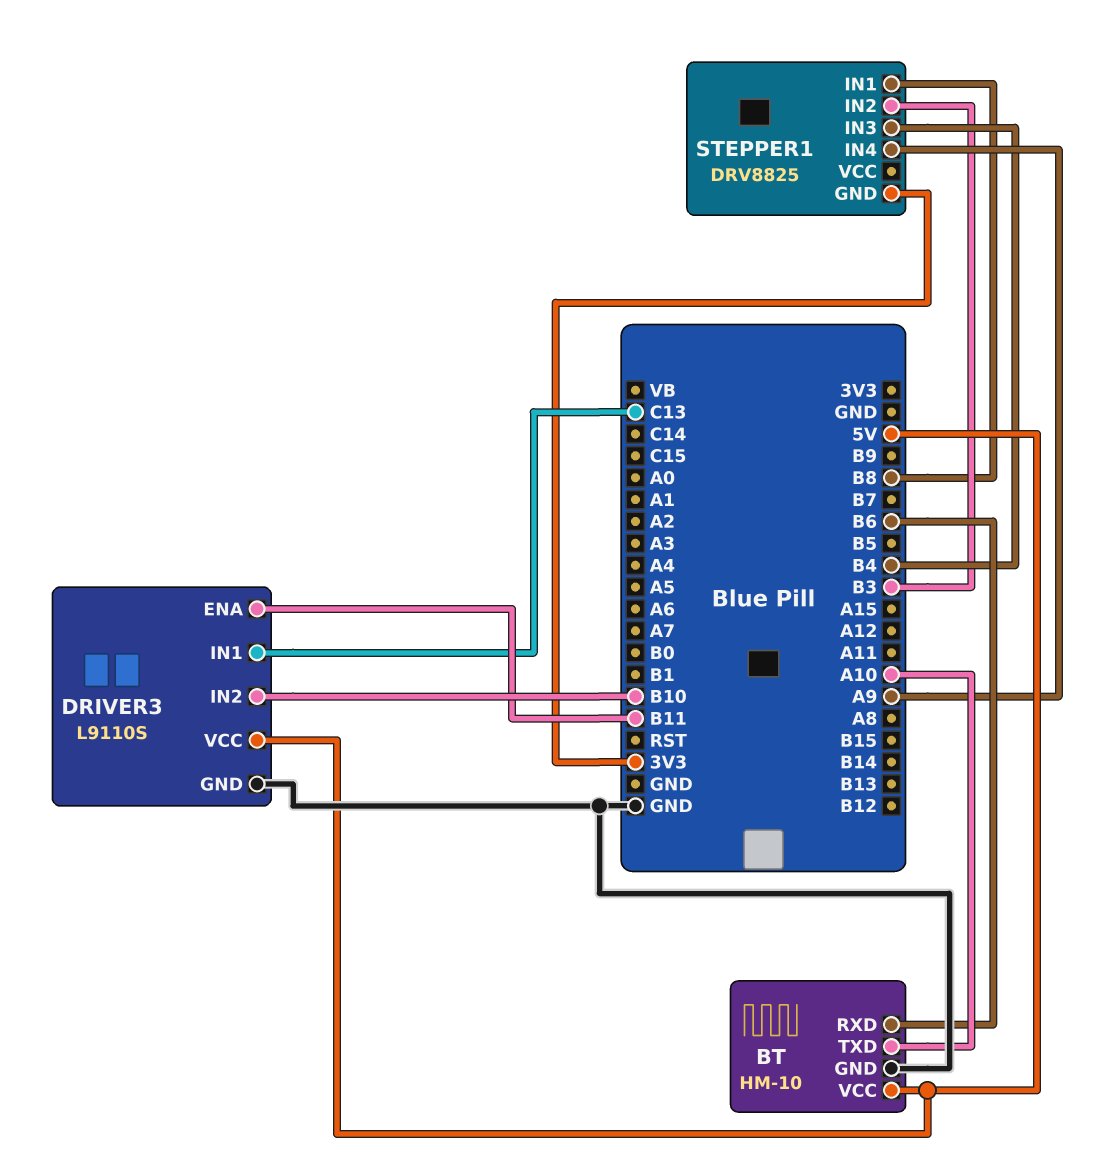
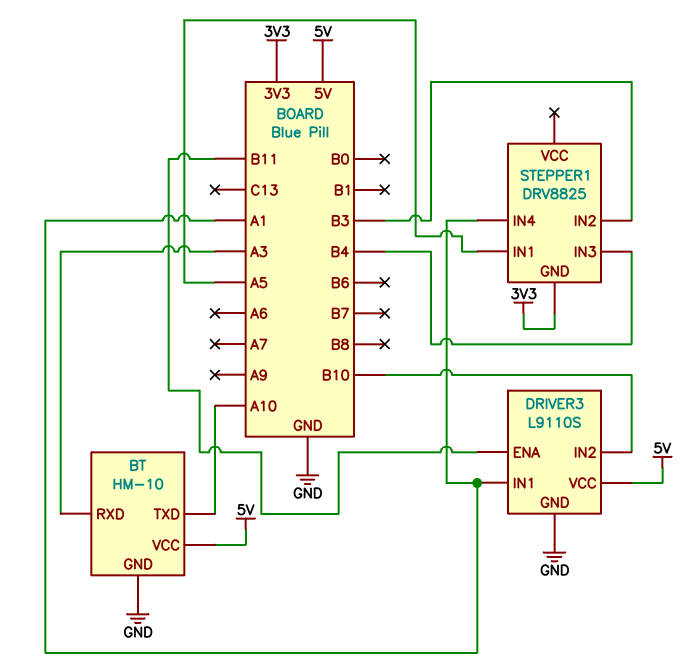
BT pin RXD: B6 -> A3
DRIVER3 pin IN1: C13 -> A1
STEPPER1 pin IN1: B8 -> A5
STEPPER1 pin IN4: A9 -> A1

